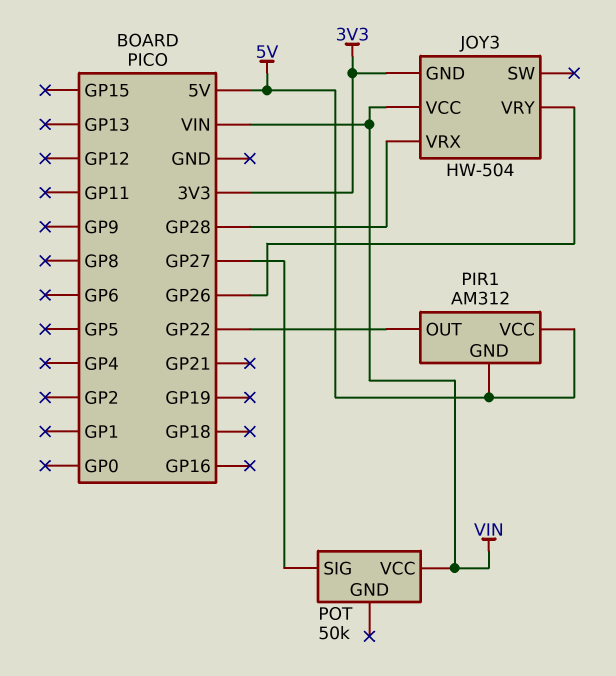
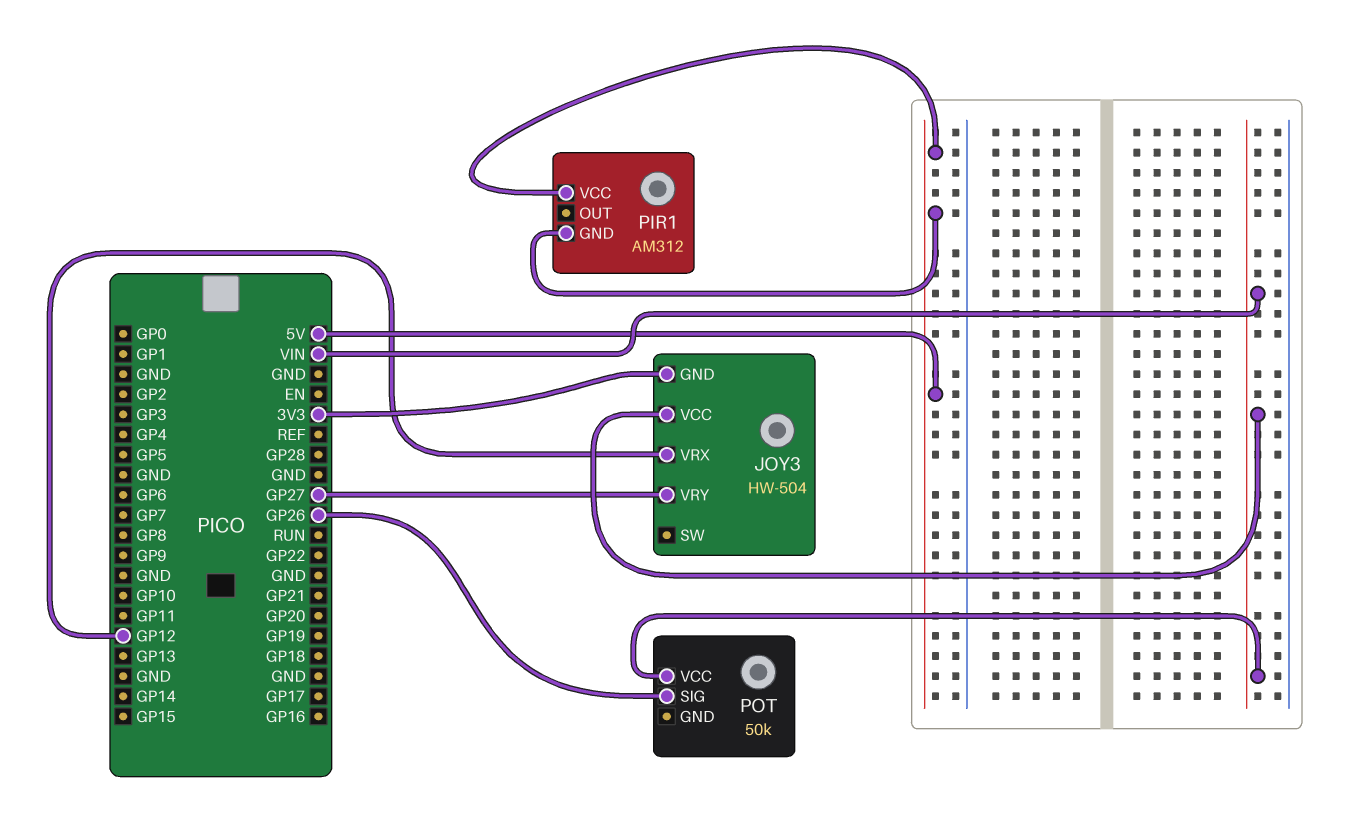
JOY3 pin VRX: GP28 -> GP12
JOY3 pin VRY: GP26 -> GP27
PIR1 pin OUT: GP22 -> none
POT pin SIG: GP27 -> GP26

